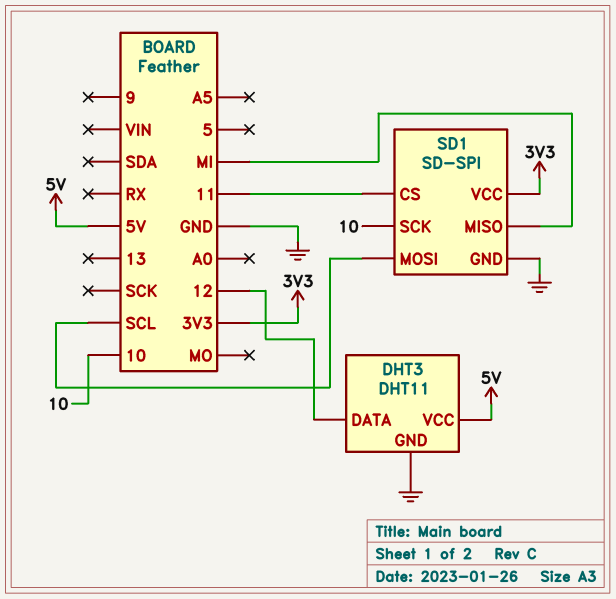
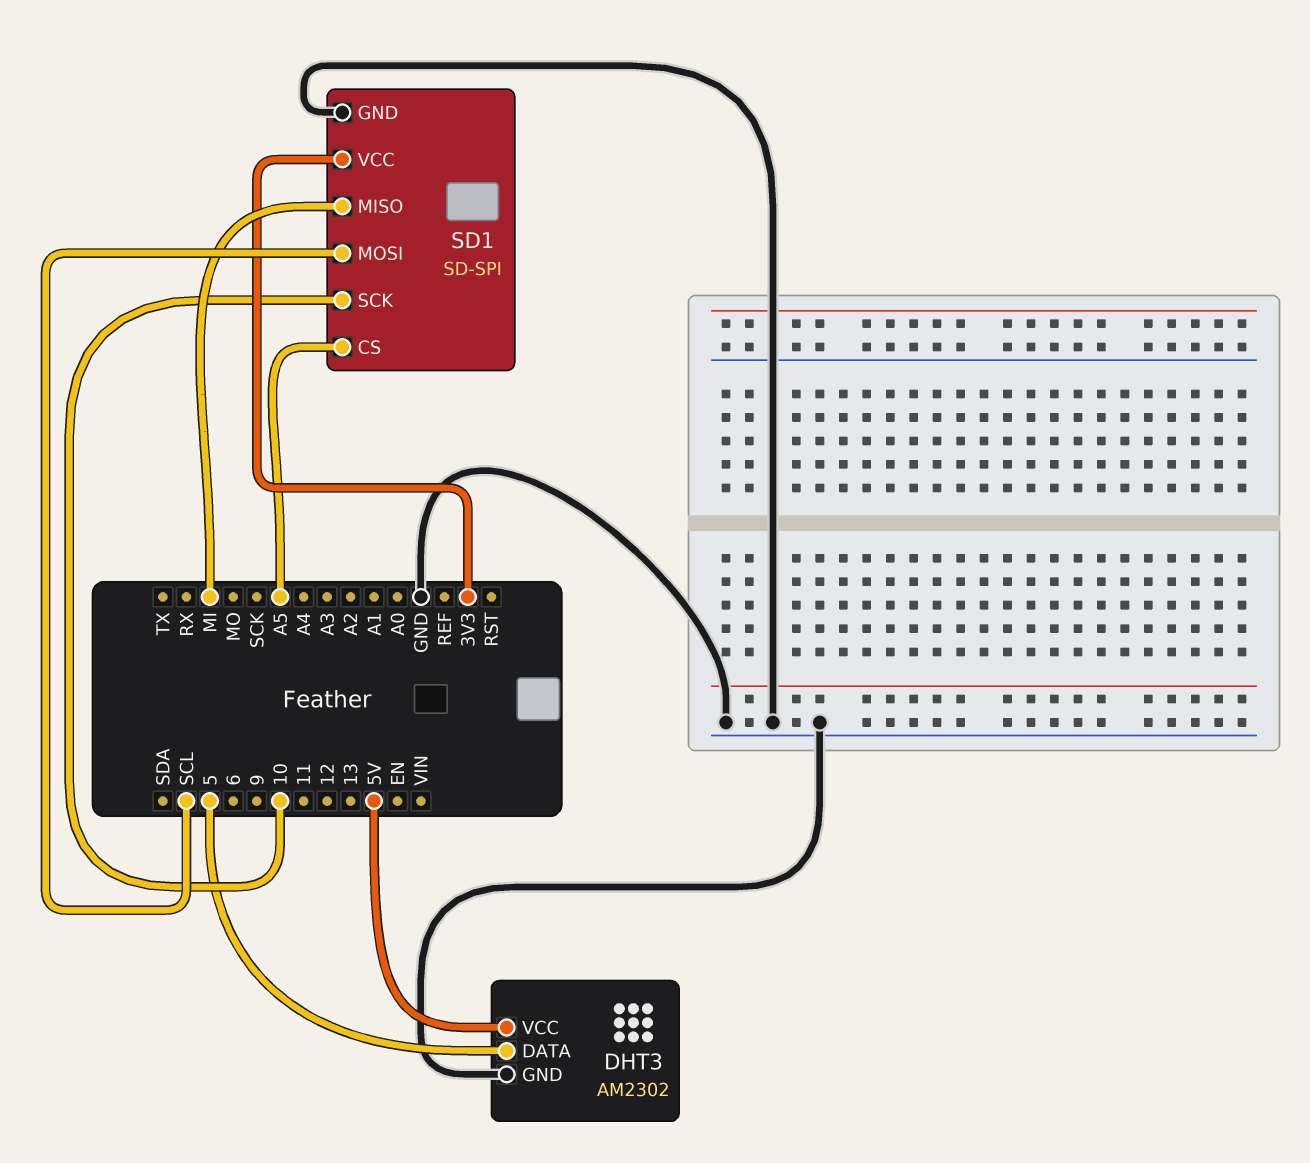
DHT3: DHT11 -> AM2302
DHT3 pin DATA: 12 -> 5
SD1 pin CS: 11 -> A5

